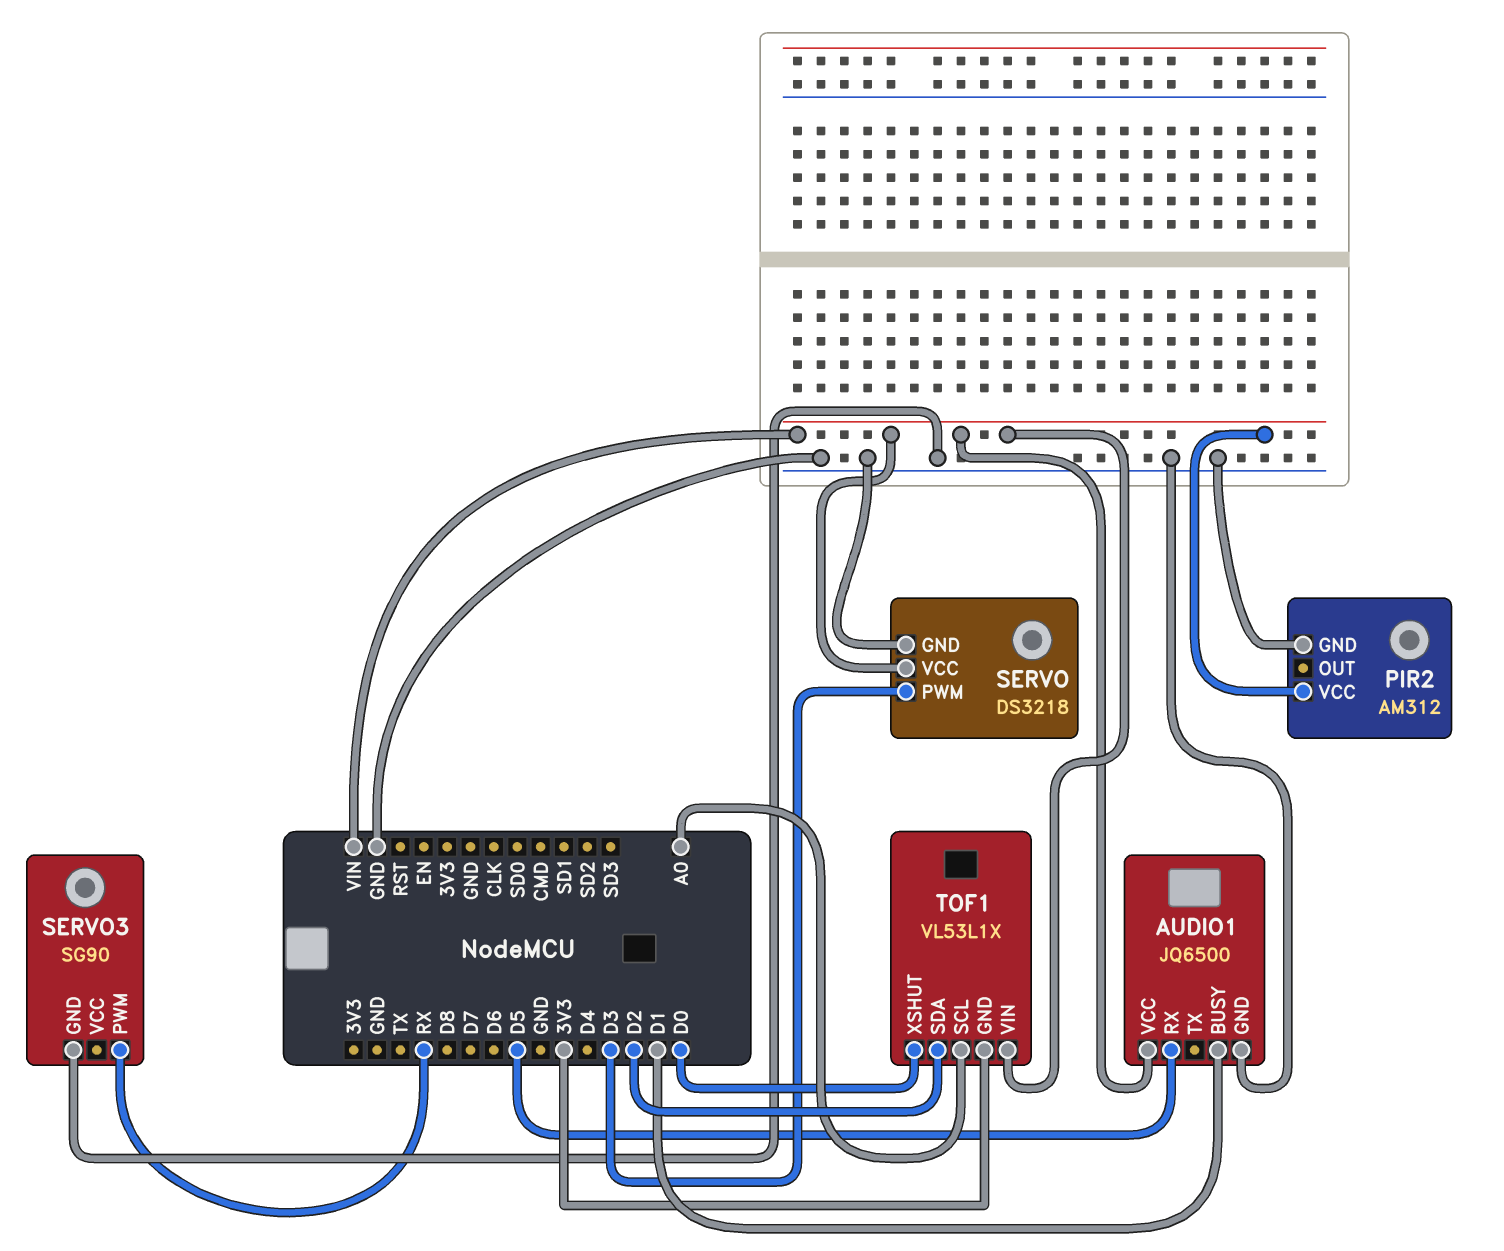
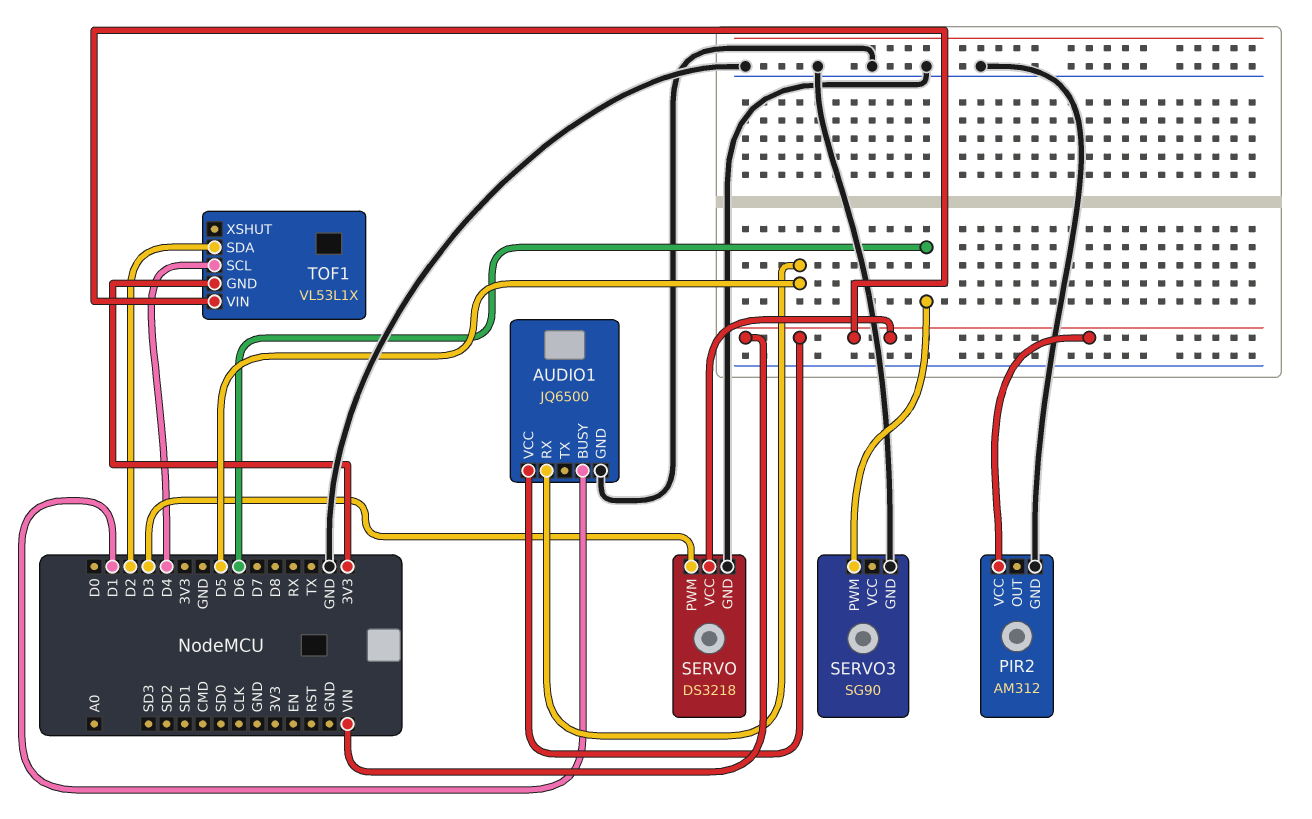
SERVO3 pin PWM: RX -> D6
TOF1 pin SCL: A0 -> D4
TOF1 pin XSHUT: D0 -> none

